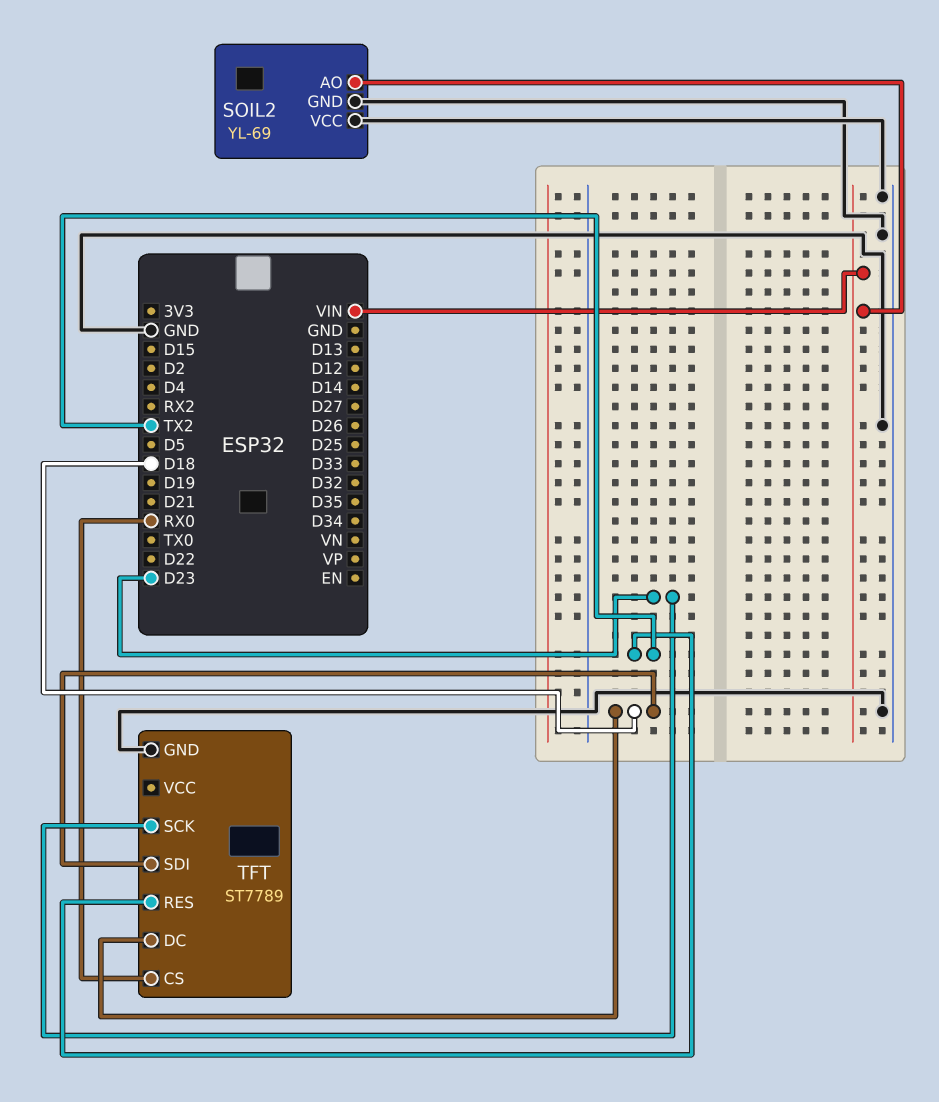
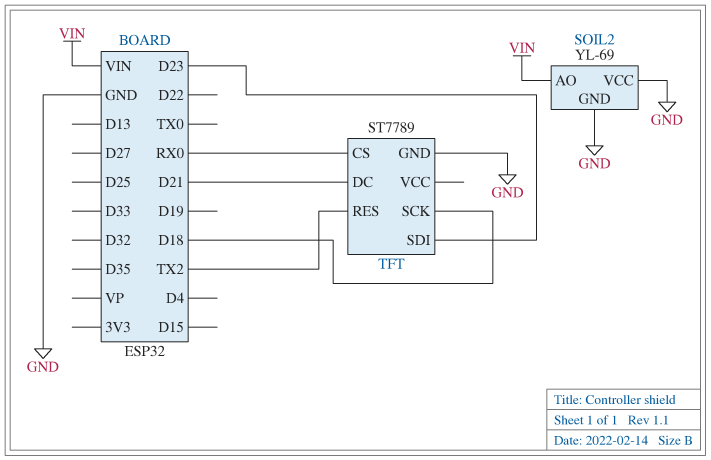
TFT pin DC: D18 -> D21
TFT pin SCK: D23 -> D18
TFT pin SDI: D18 -> D23

